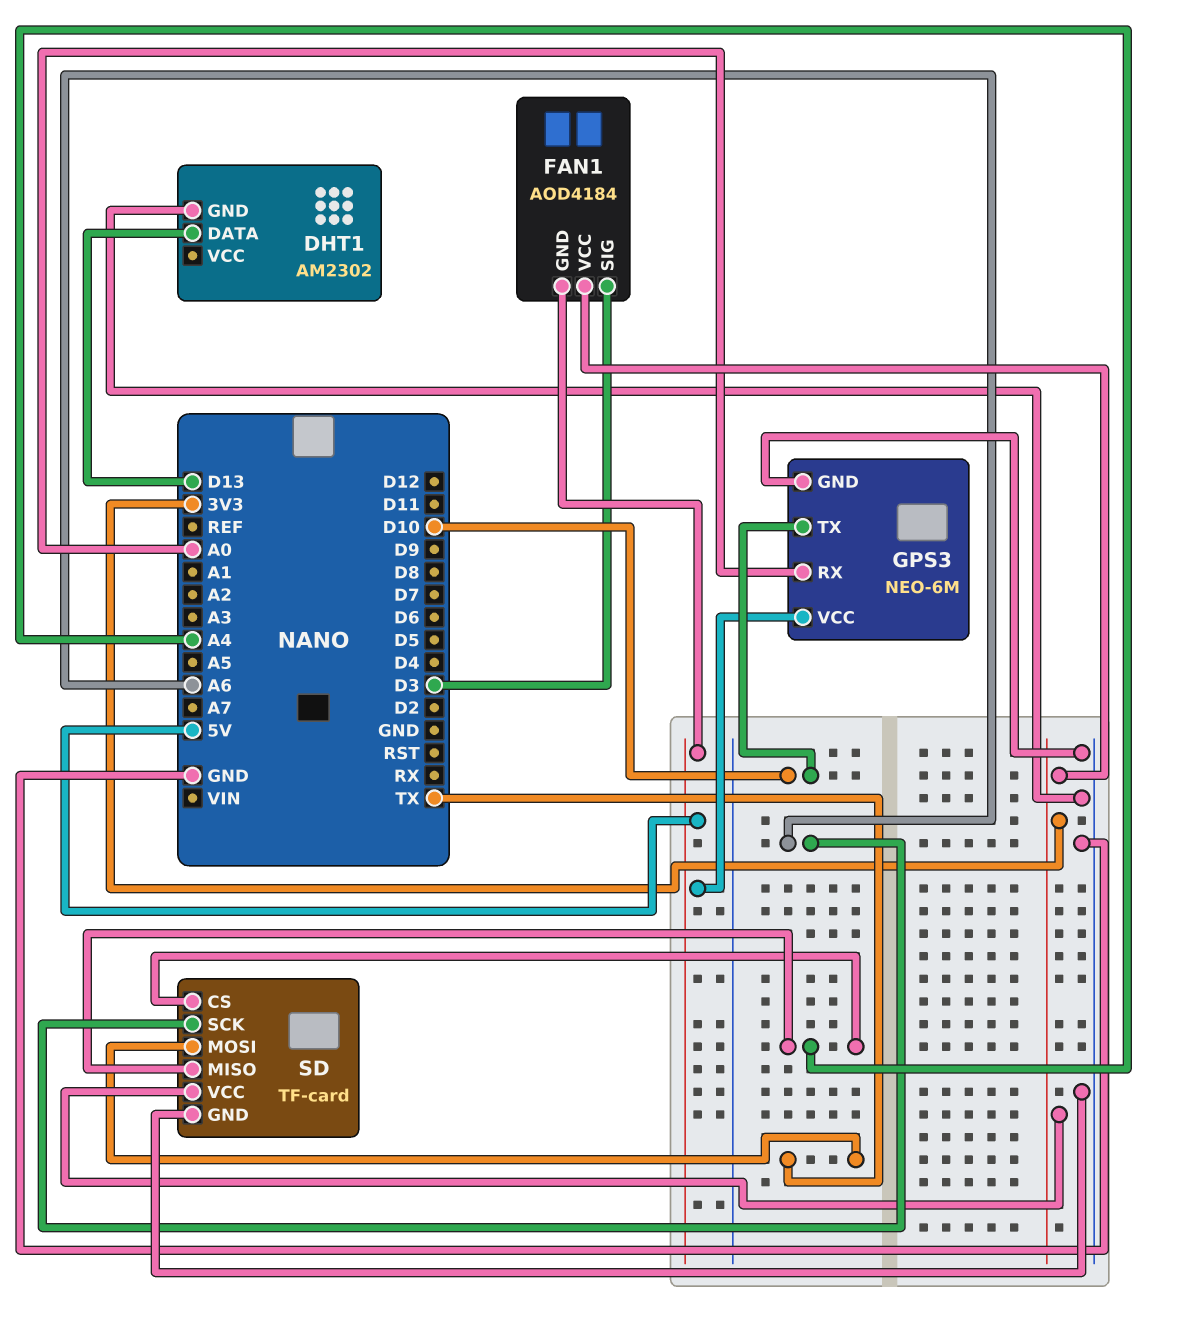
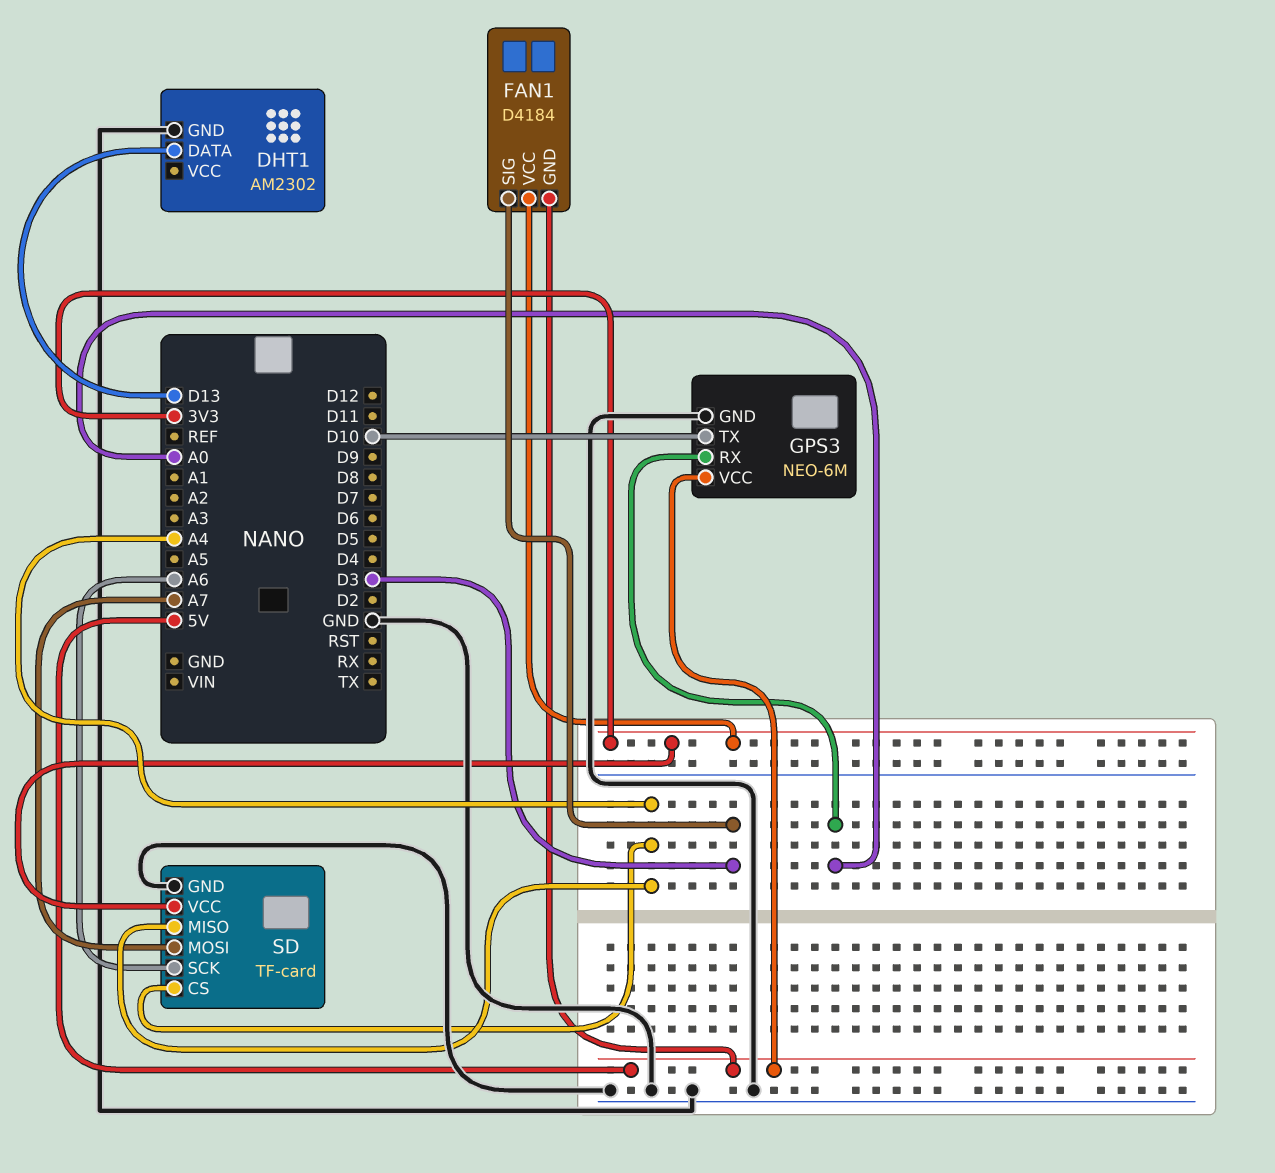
FAN1: AOD4184 -> D4184
SD pin MOSI: TX -> A7

